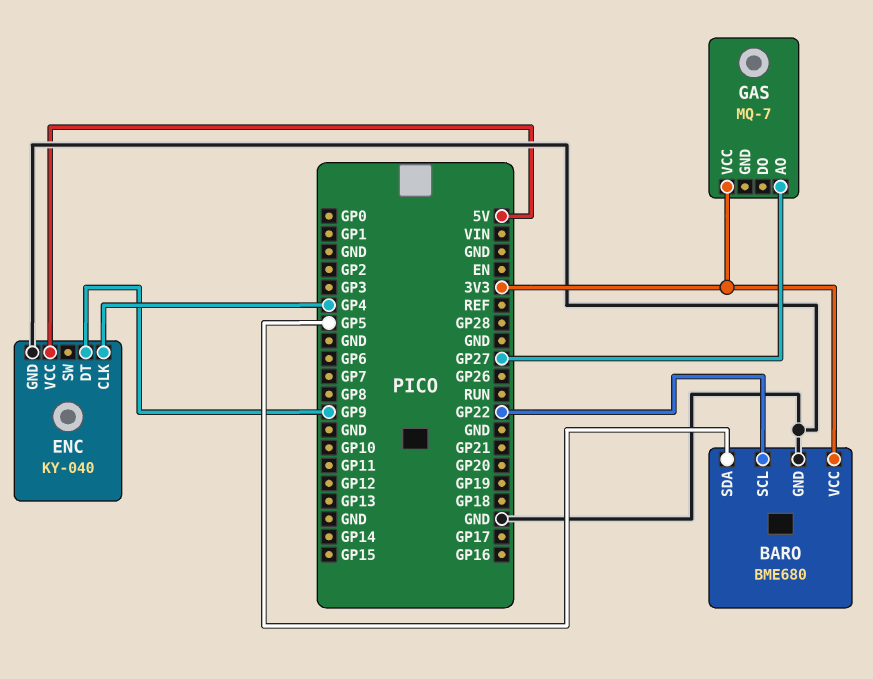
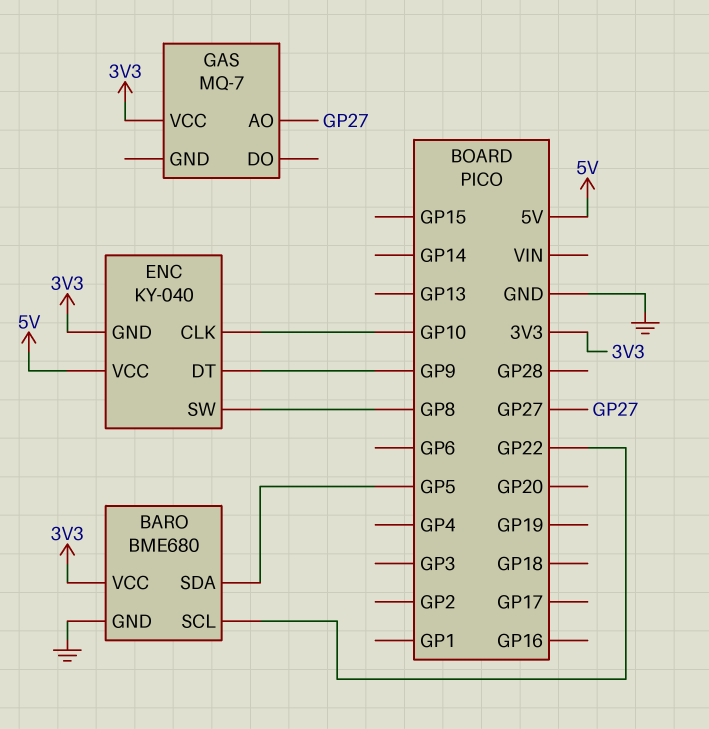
ENC pin CLK: GP4 -> GP10
ENC pin GND: GND -> 3V3
ENC pin SW: none -> GP8

